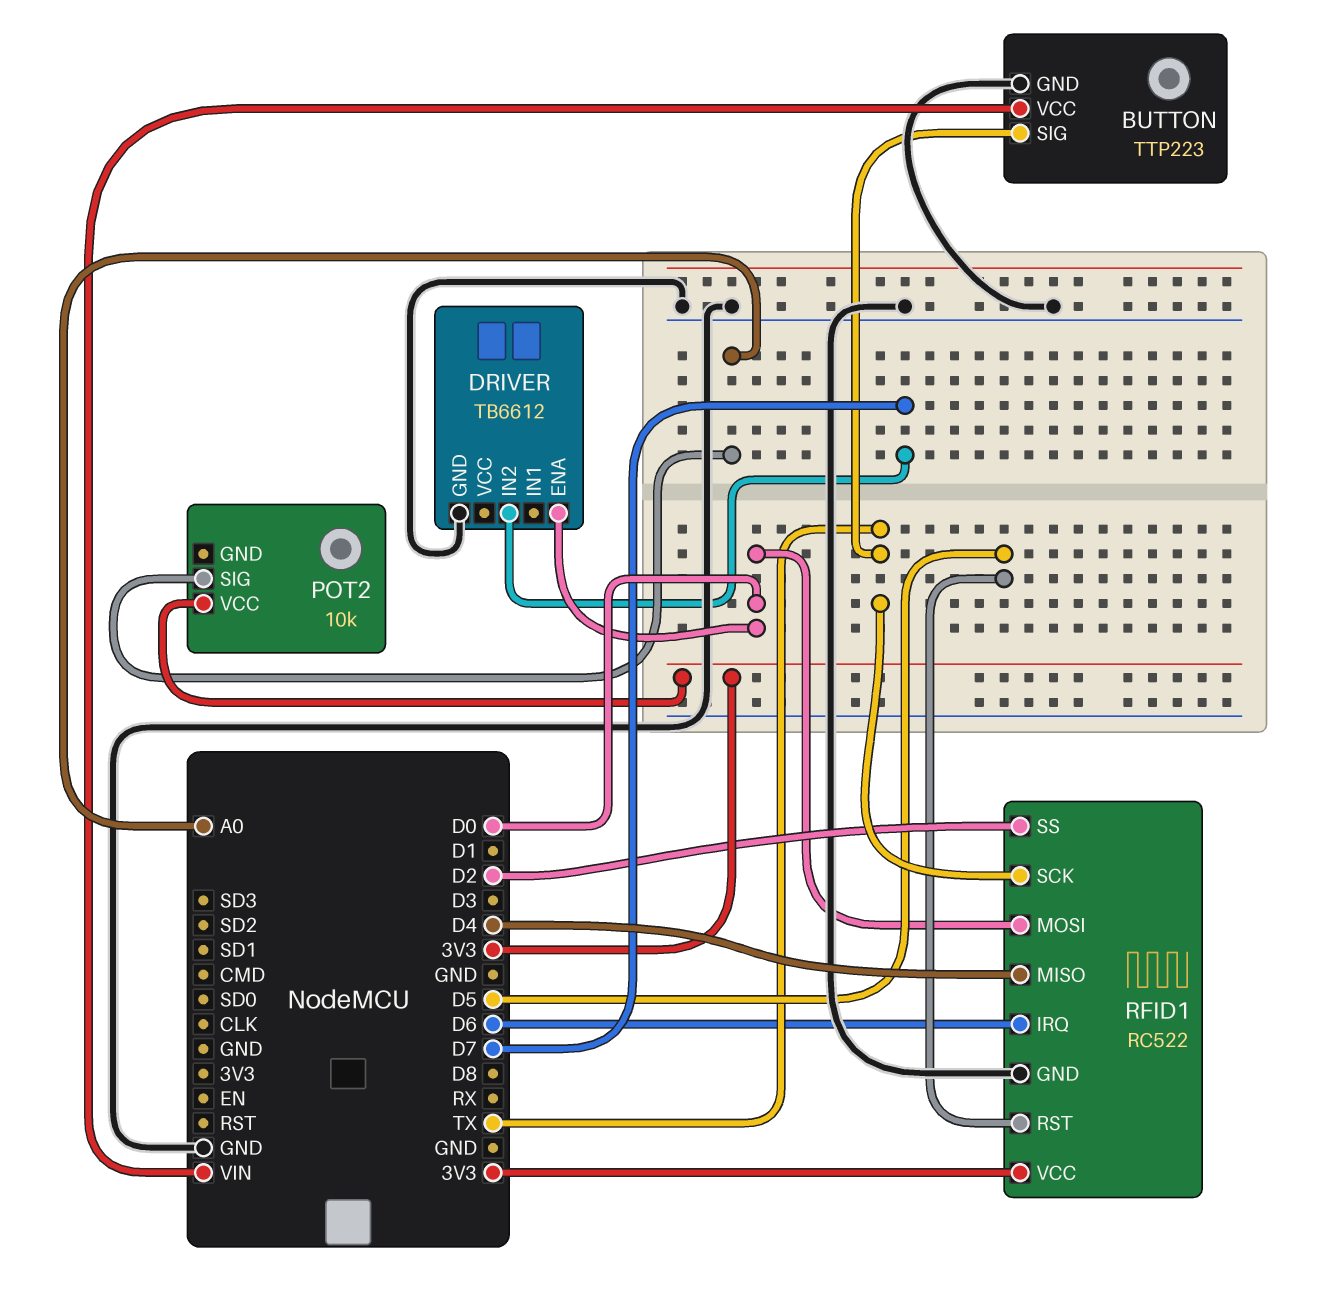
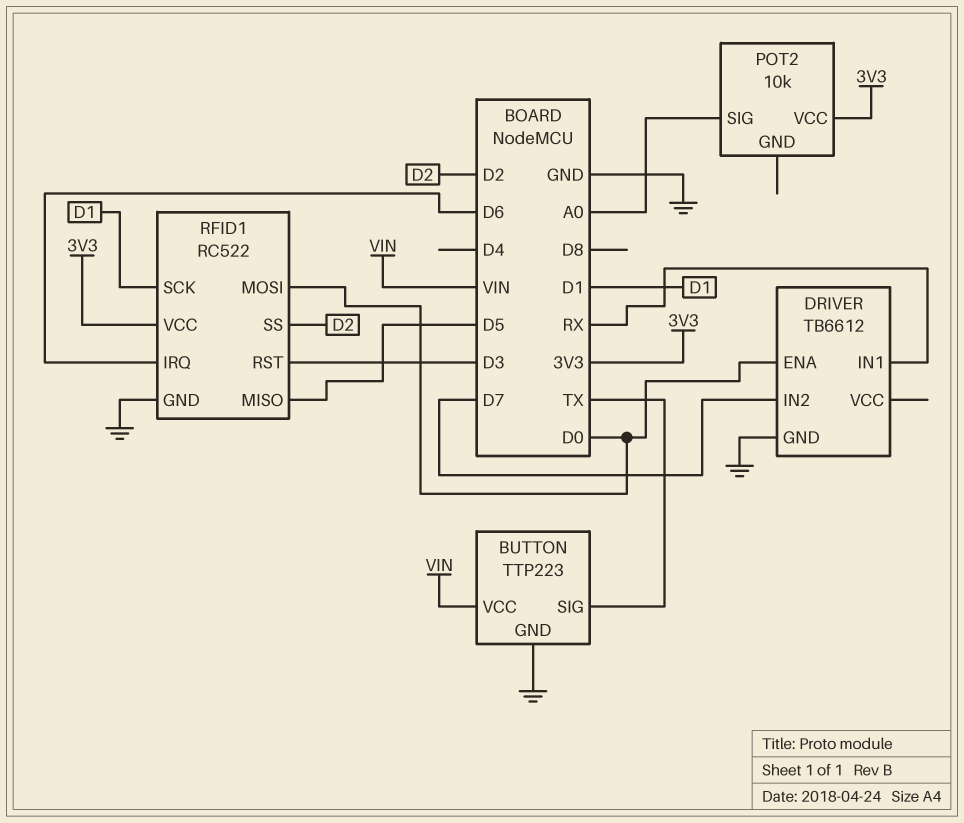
DRIVER pin IN1: none -> RX
RFID1 pin MISO: D4 -> D5
RFID1 pin RST: D5 -> D3
RFID1 pin SCK: TX -> D1

